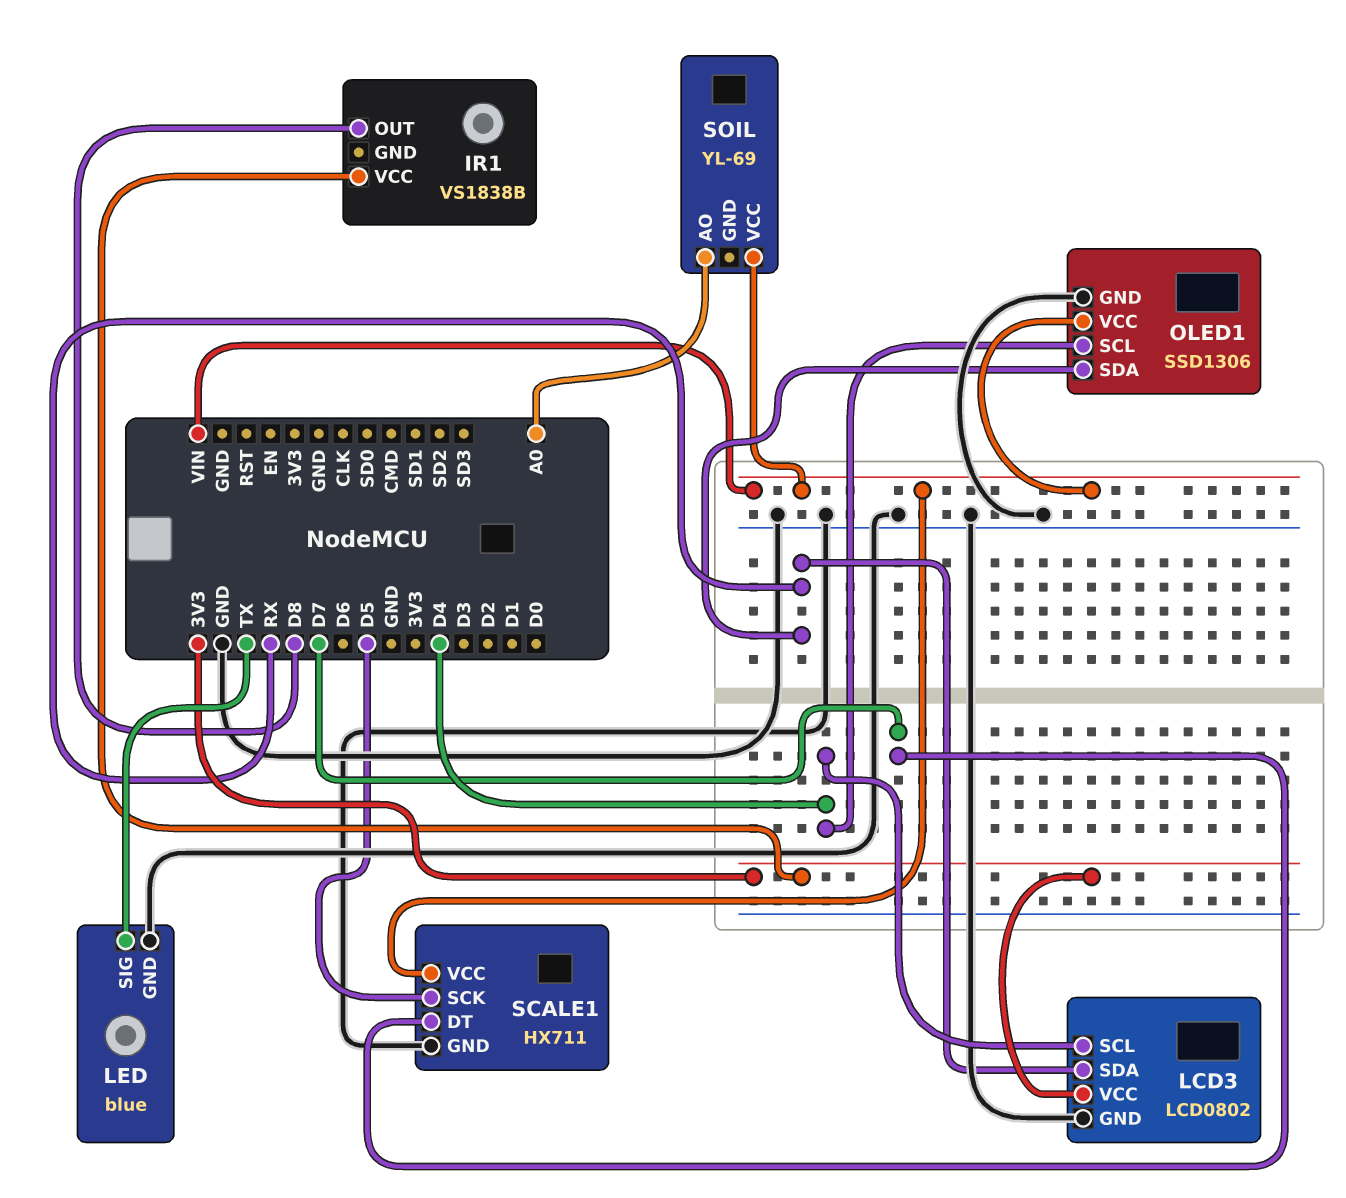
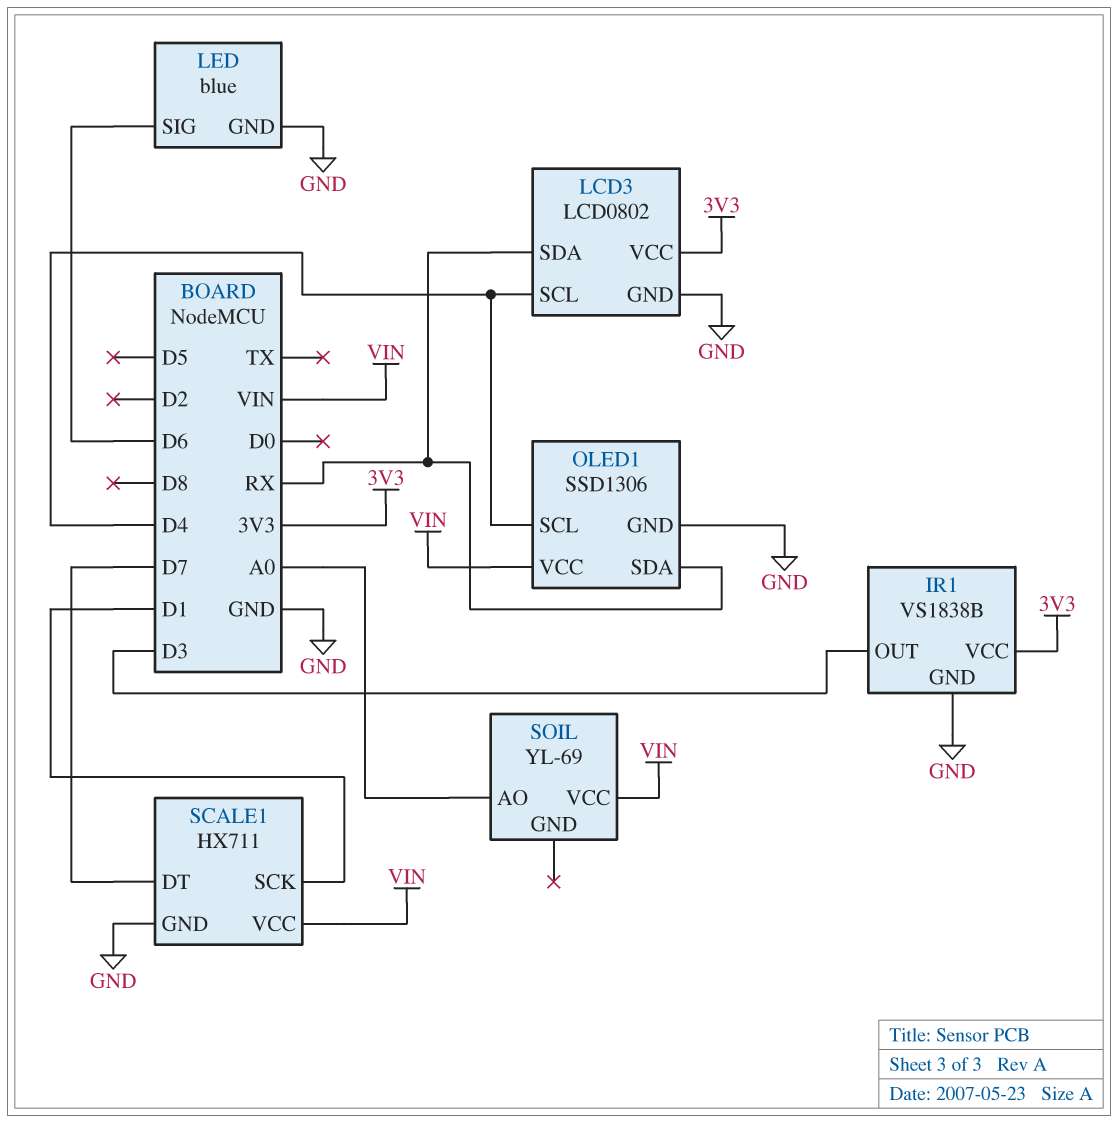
IR1 pin GND: none -> GND
IR1 pin OUT: D8 -> D3
LED pin SIG: TX -> D6
SCALE1 pin SCK: D5 -> D1

